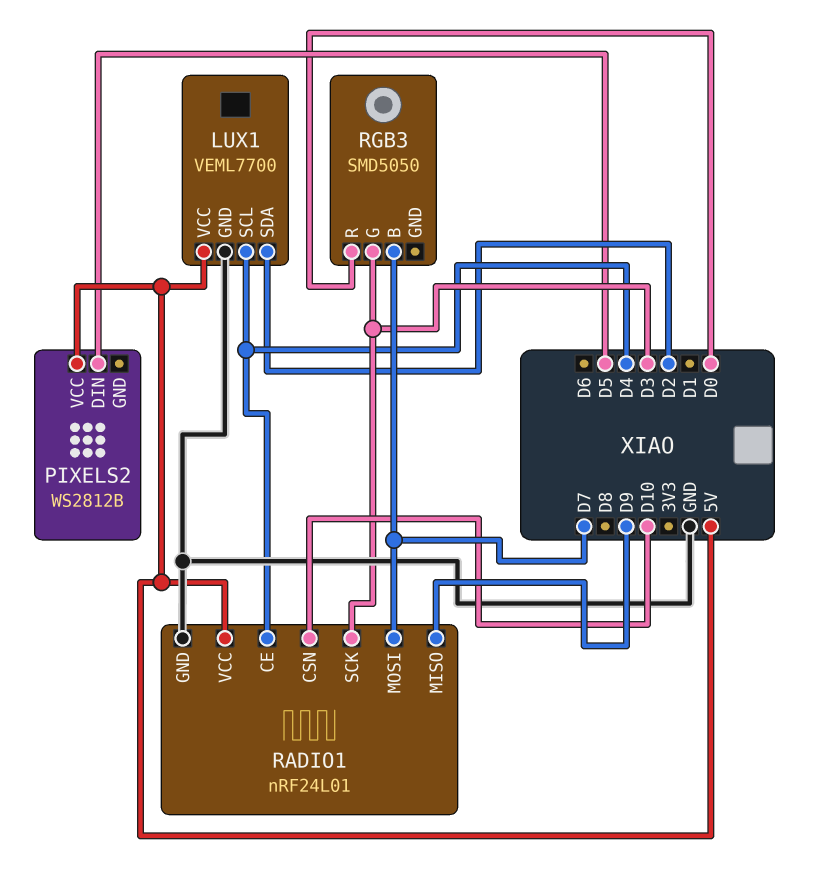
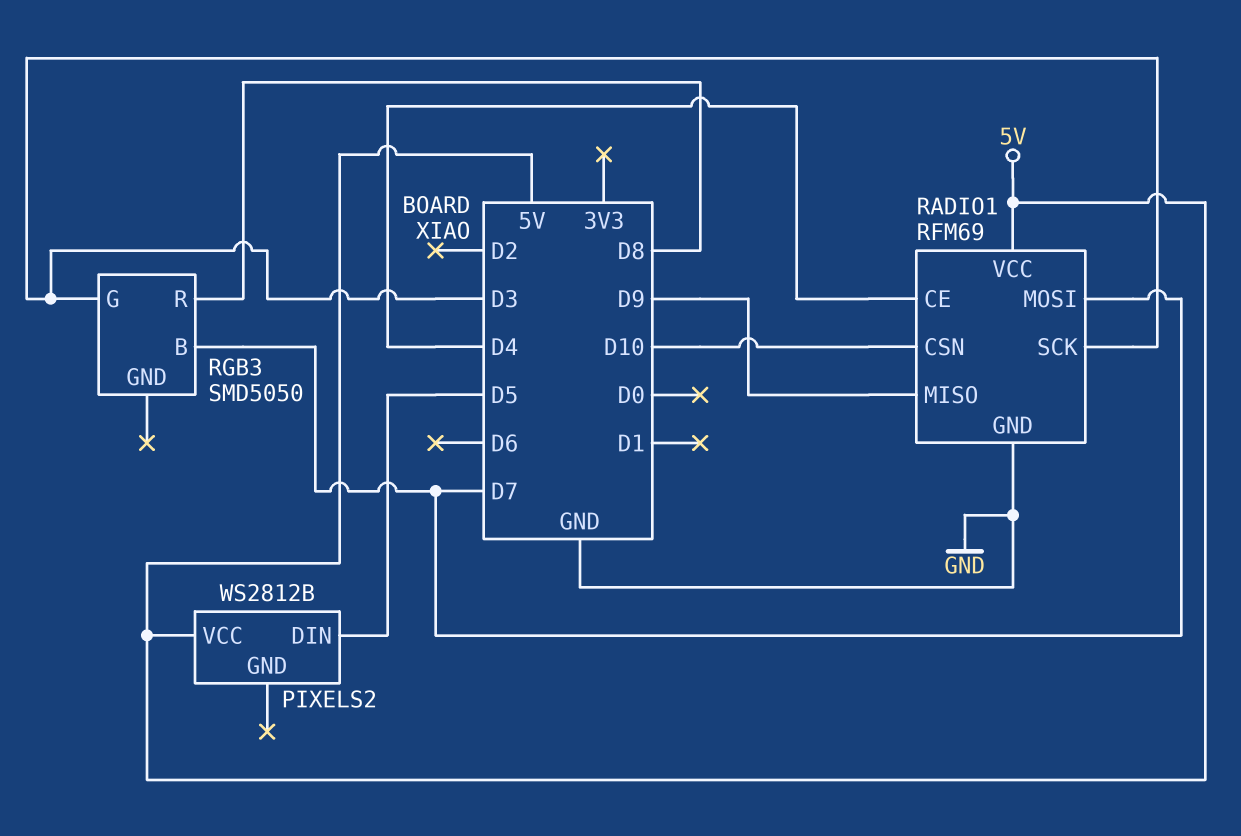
LUX1: VEML7700 -> none
LUX1 pin GND: GND -> none
LUX1 pin SCL: D4 -> none
LUX1 pin SDA: D2 -> none
LUX1 pin VCC: 5V -> none
RADIO1: nRF24L01 -> RFM69
RGB3 pin R: D0 -> D8

